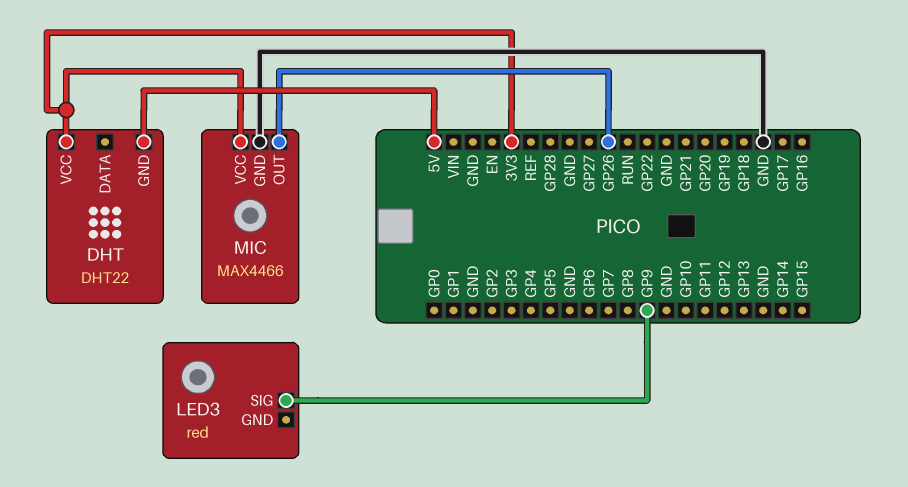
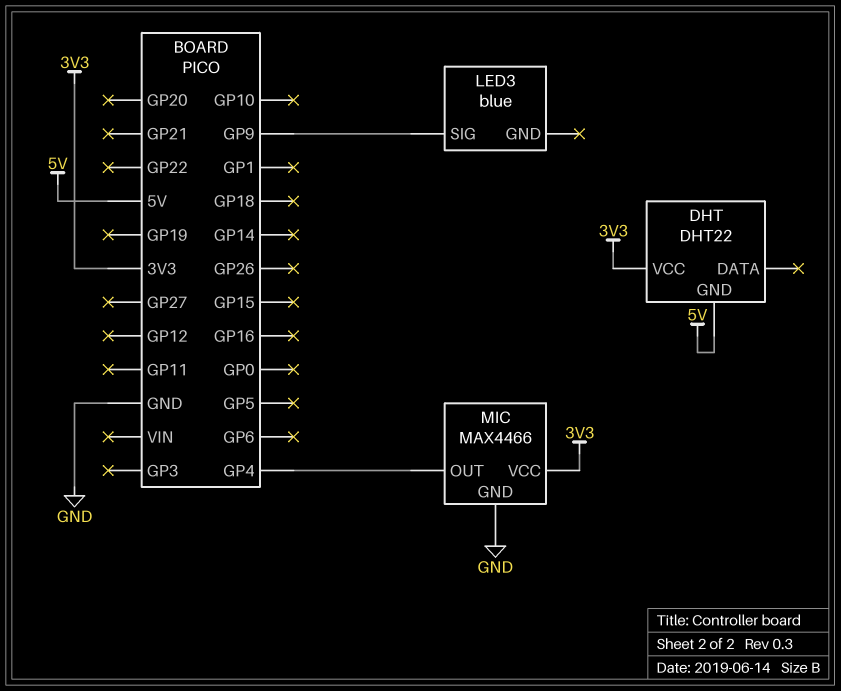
LED3: red -> blue
MIC pin OUT: GP26 -> GP4

